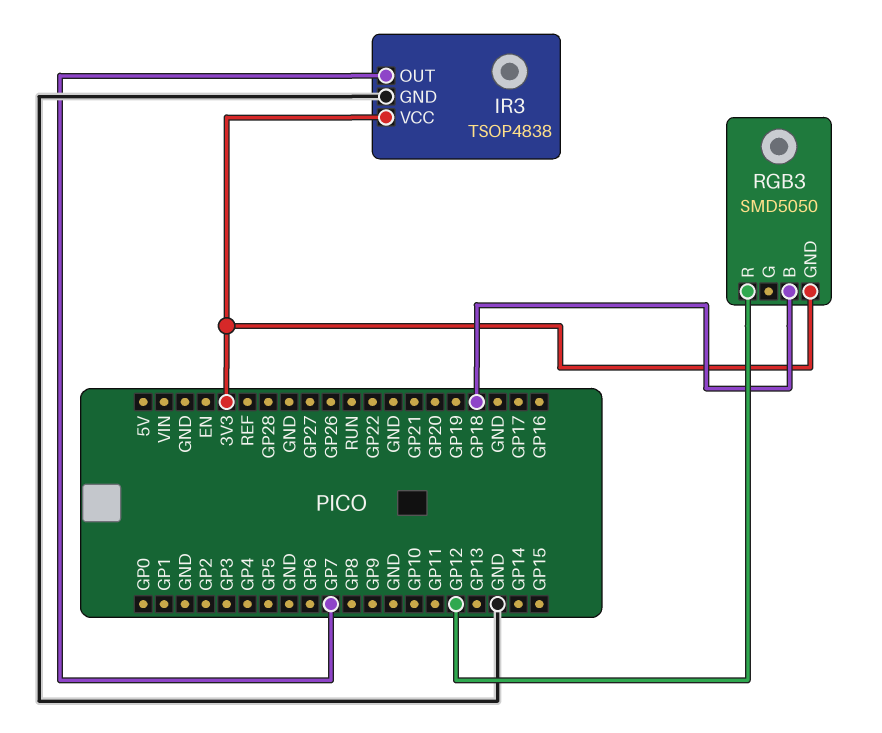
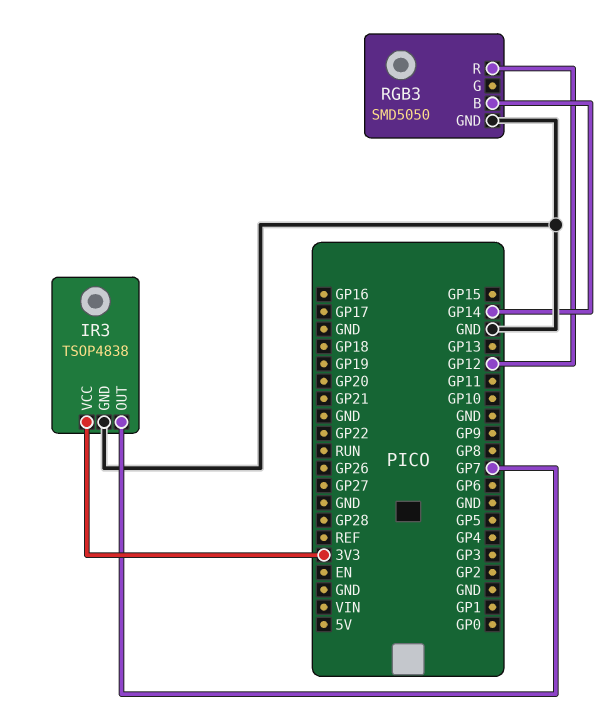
RGB3 pin B: GP18 -> GP14
RGB3 pin GND: 3V3 -> GND

